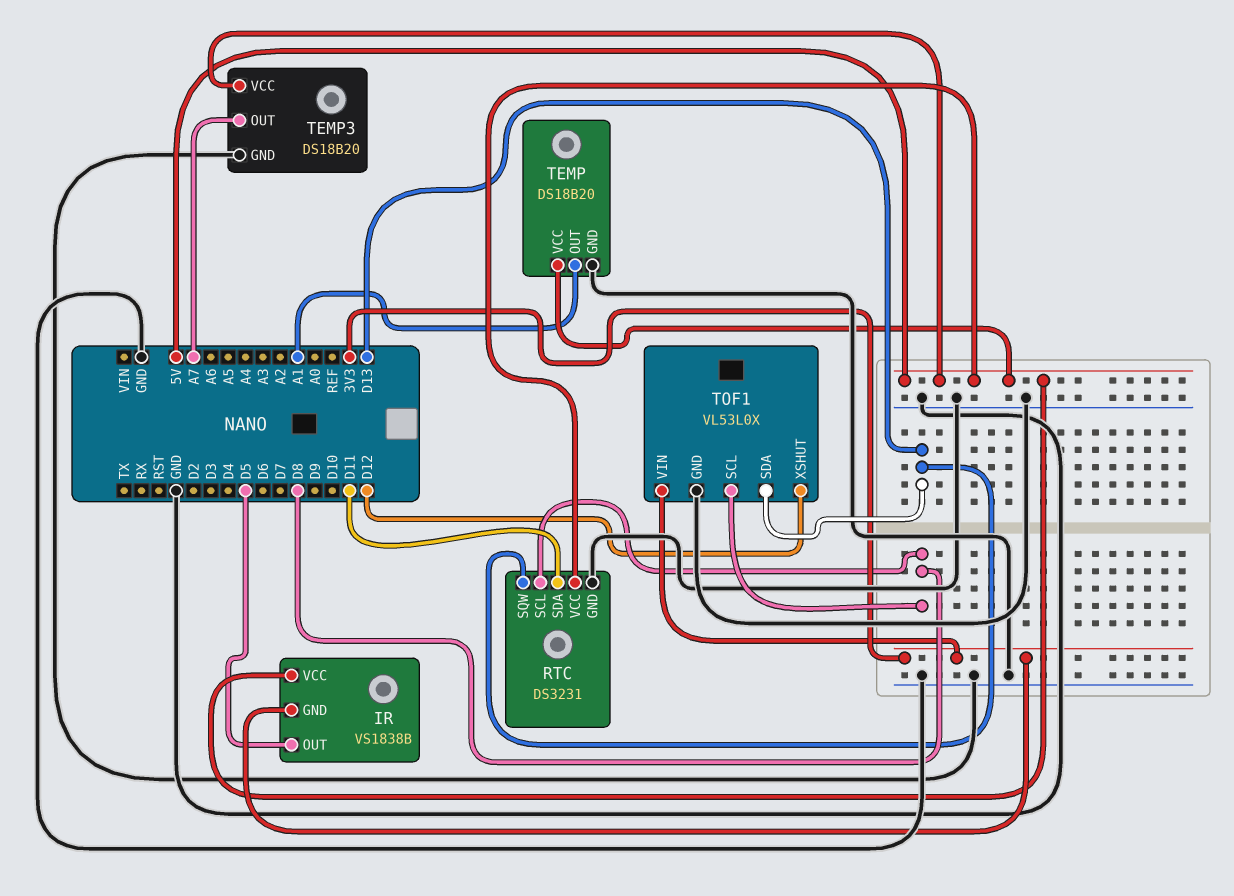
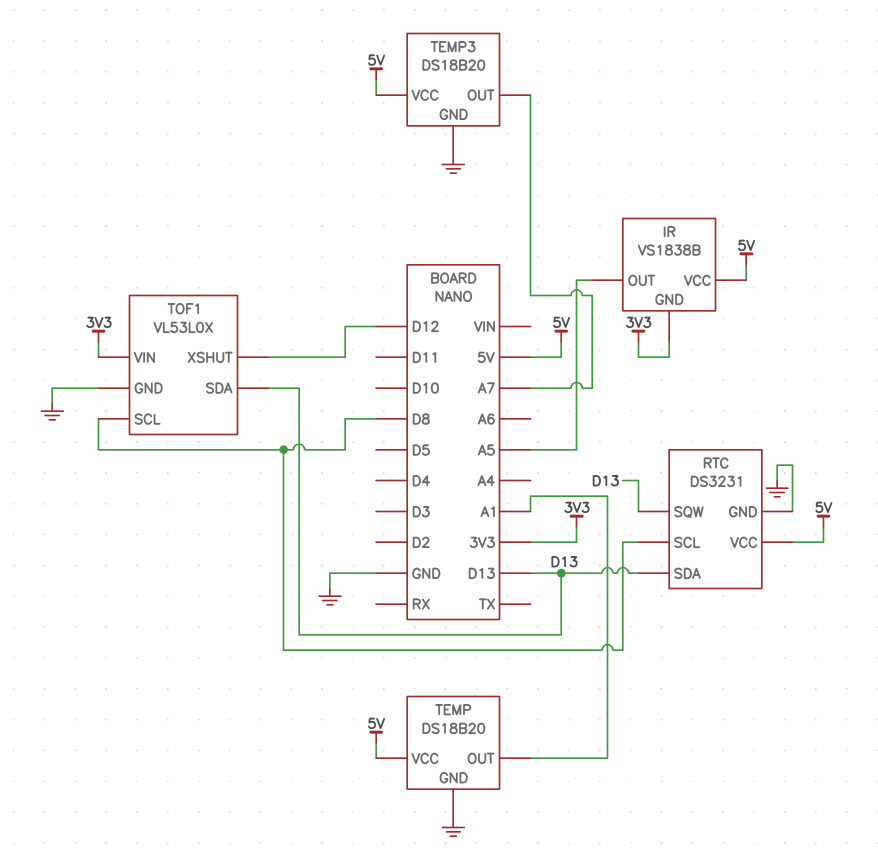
IR pin OUT: D5 -> A5
RTC pin SDA: D11 -> D13

